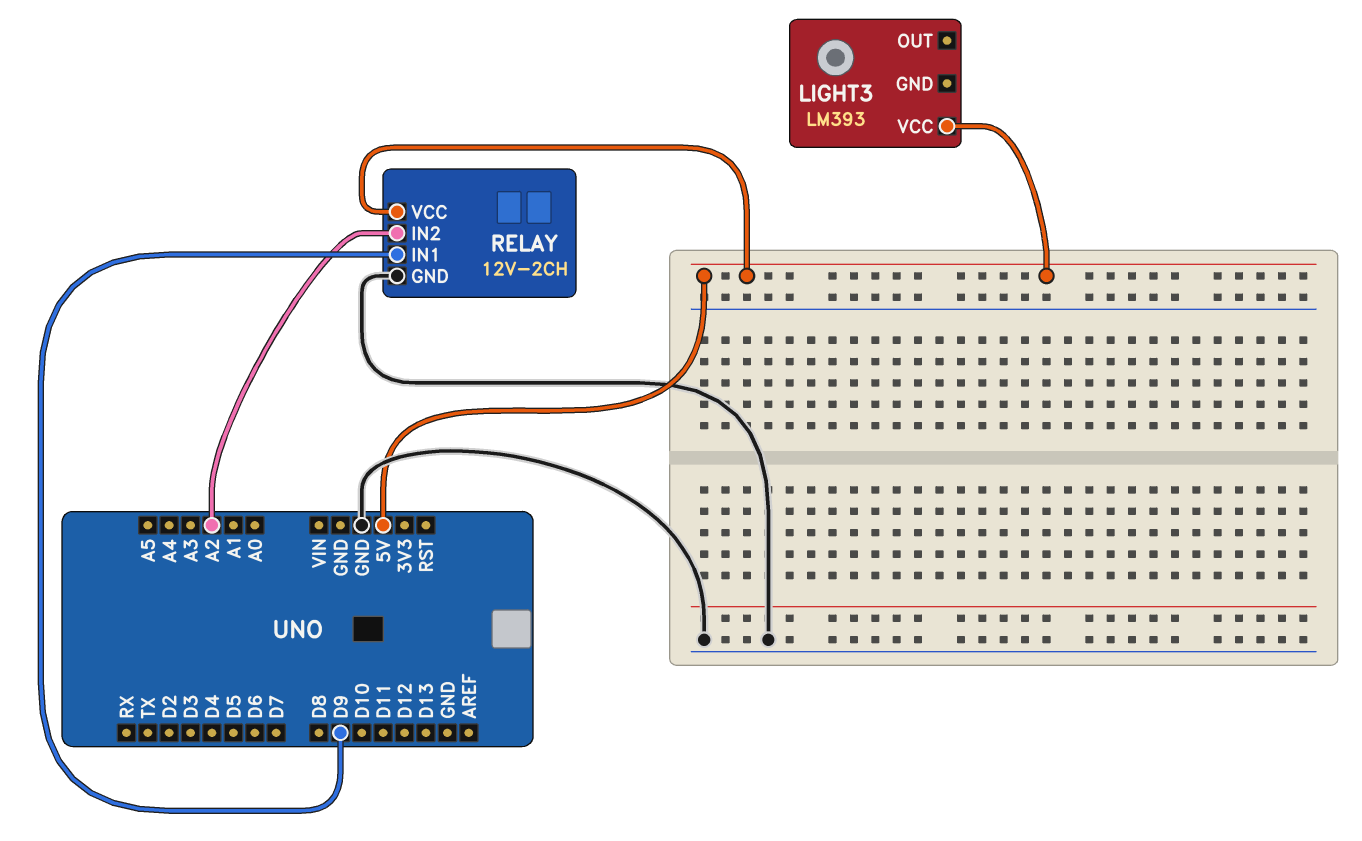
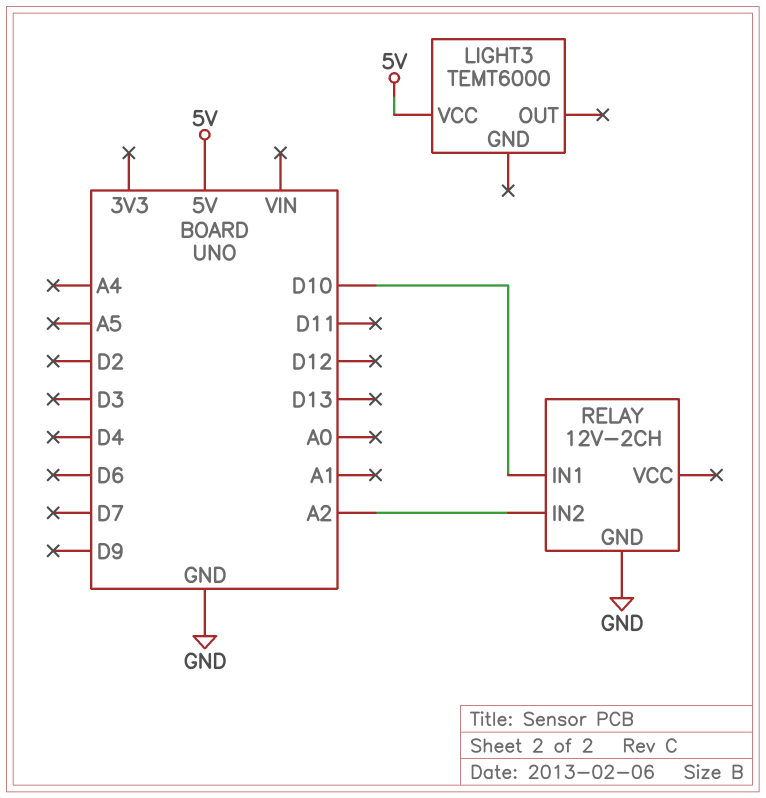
LIGHT3: LM393 -> TEMT6000
RELAY pin IN1: D9 -> D10
RELAY pin VCC: 5V -> none

